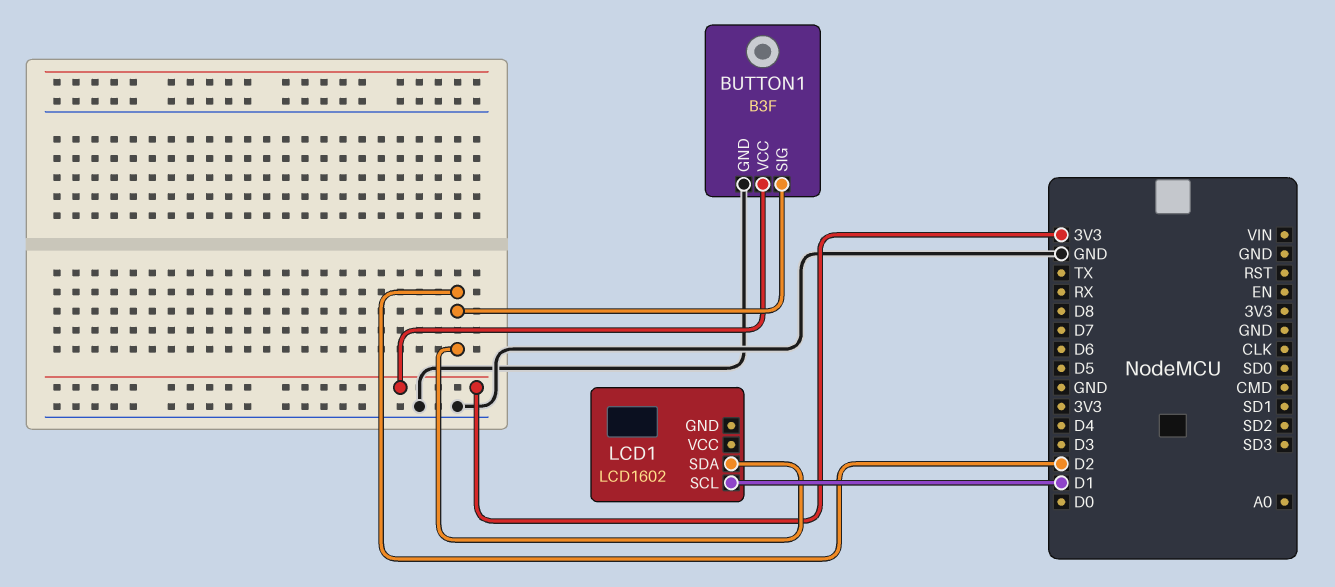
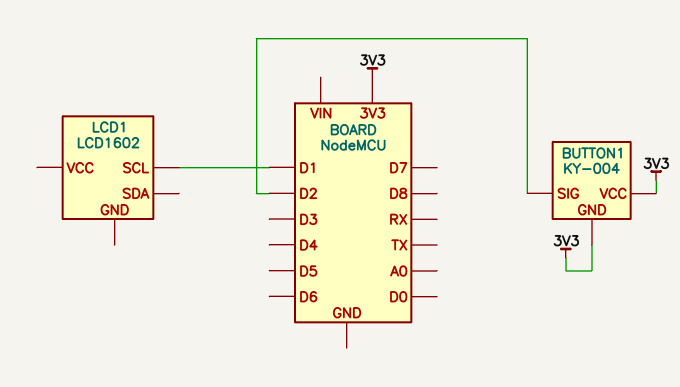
BUTTON1: B3F -> KY-004
BUTTON1 pin GND: GND -> 3V3
LCD1 pin SDA: D2 -> none

